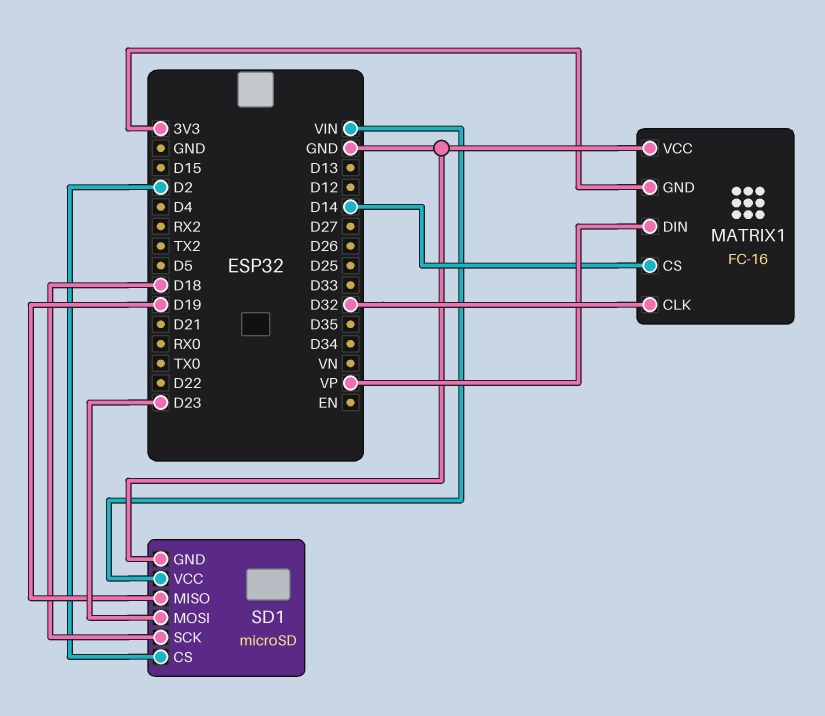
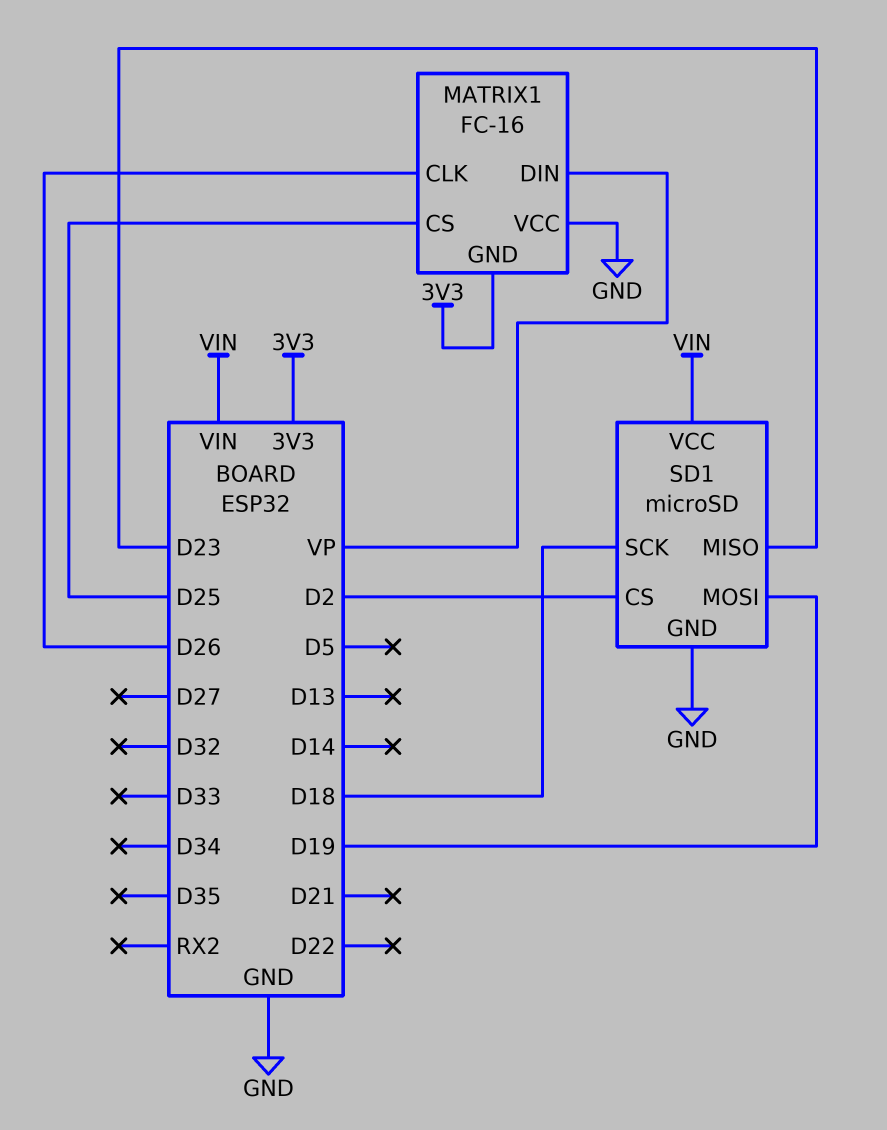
MATRIX1 pin CLK: D32 -> D26
MATRIX1 pin CS: D14 -> D25
SD1 pin MISO: D19 -> D23
SD1 pin MOSI: D23 -> D19

